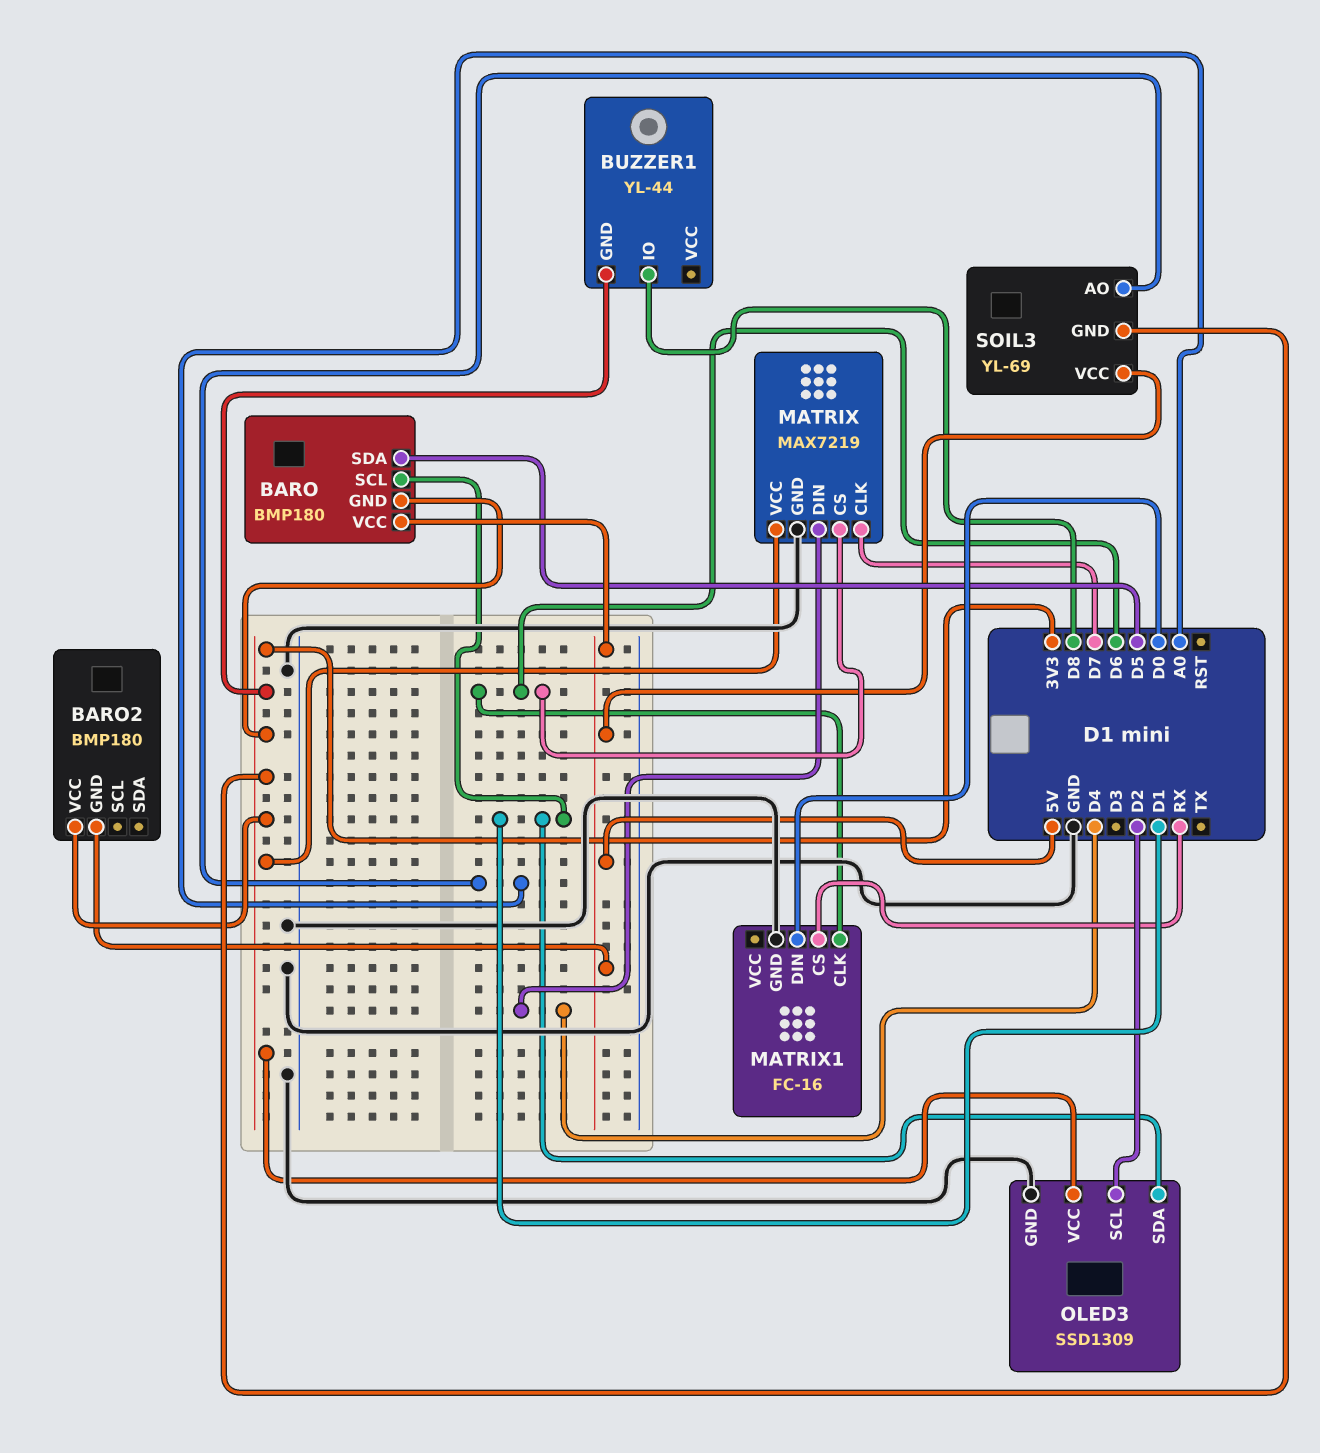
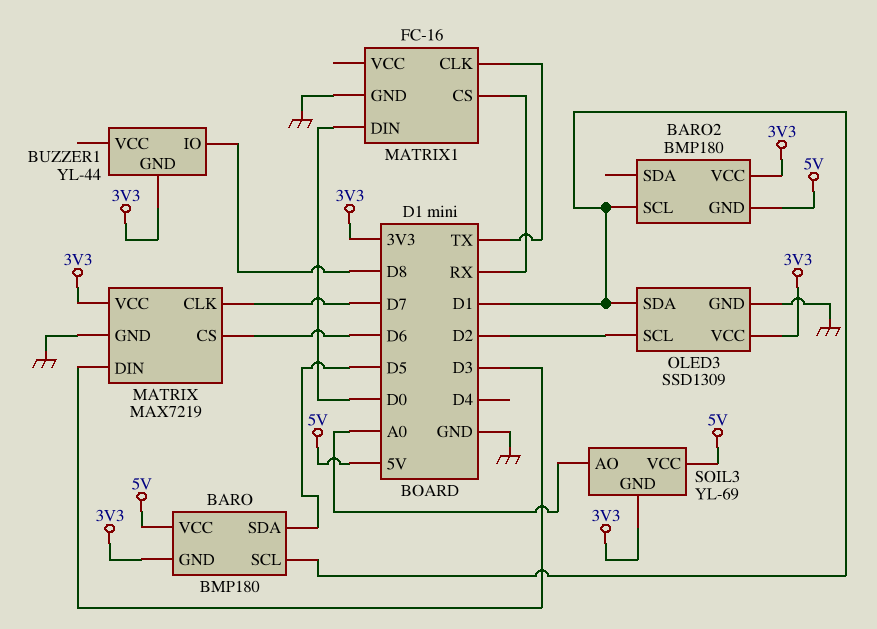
BARO2 pin SCL: none -> D1
MATRIX pin DIN: D4 -> D3
MATRIX1 pin CLK: D6 -> TX

